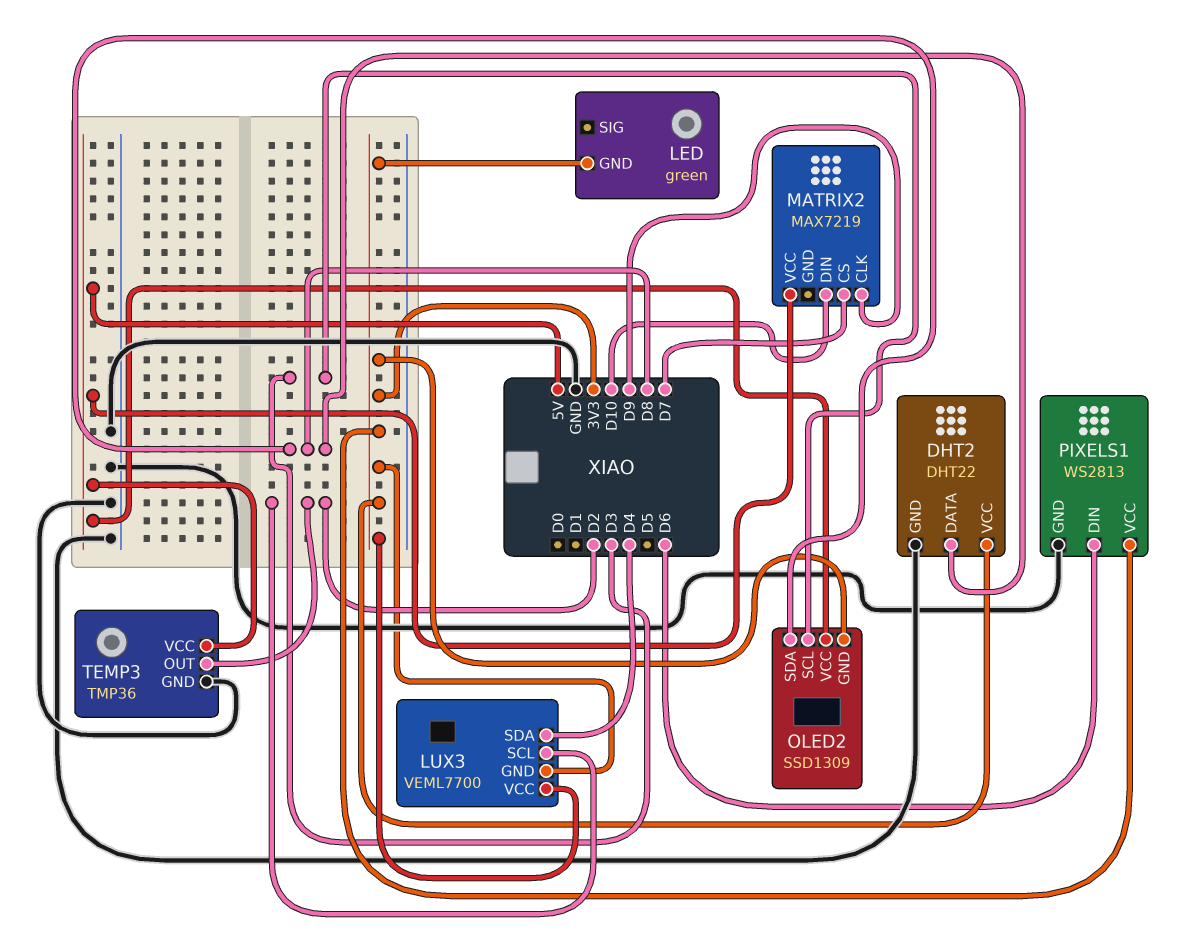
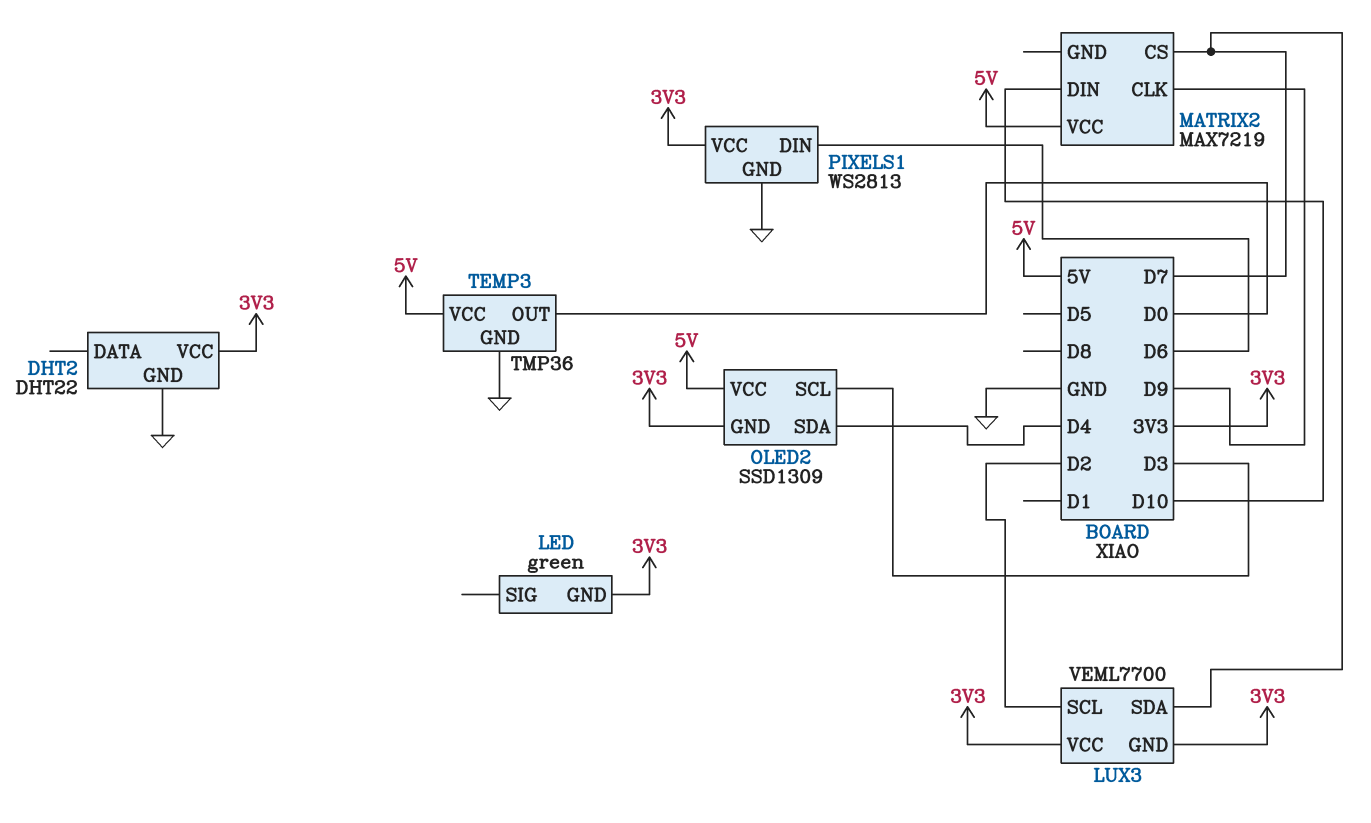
DHT2 pin DATA: D8 -> none
LUX3 pin SDA: D4 -> D7
OLED2 pin SDA: D8 -> D4
TEMP3 pin OUT: D2 -> D0

